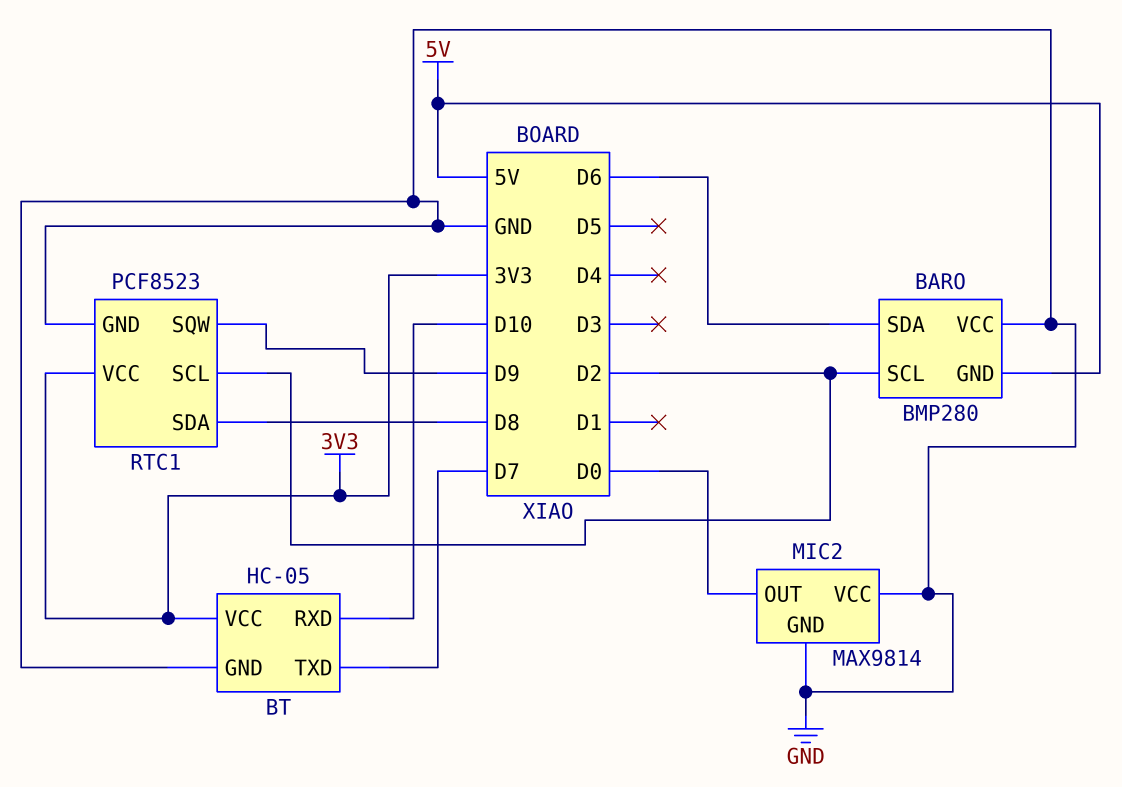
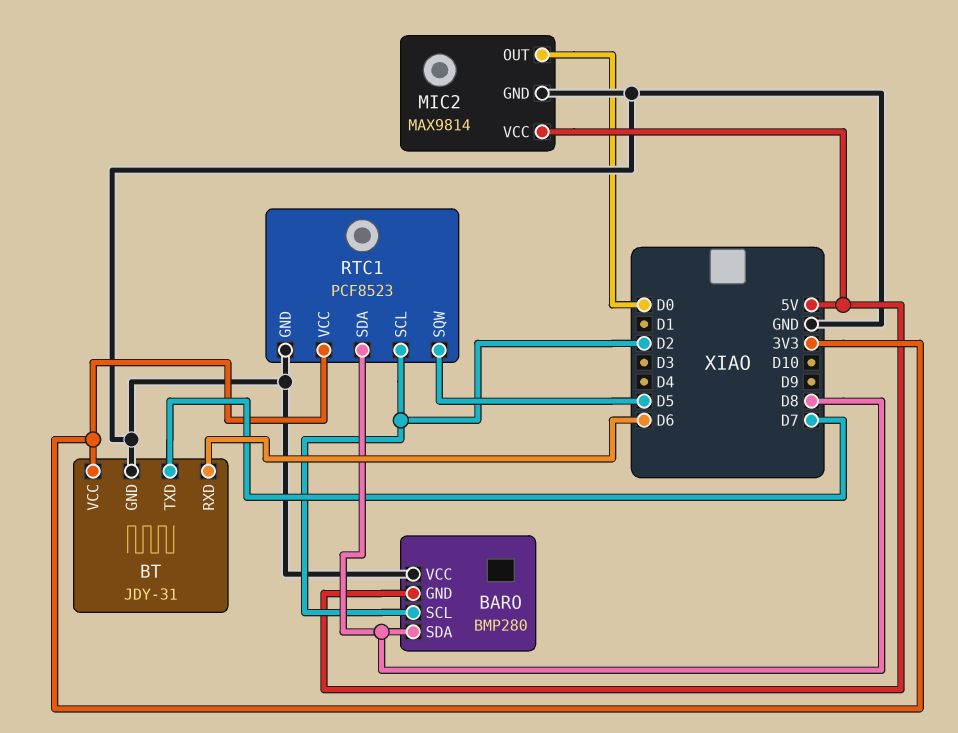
BARO pin SDA: D6 -> D8
BT: HC-05 -> JDY-31
BT pin RXD: D10 -> D6
MIC2 pin VCC: GND -> 5V
RTC1 pin SQW: D9 -> D5

